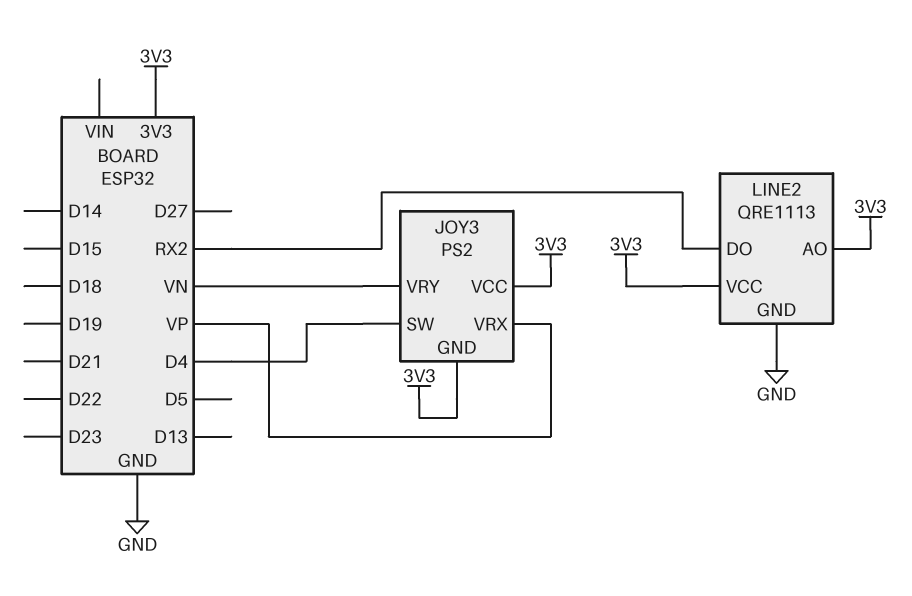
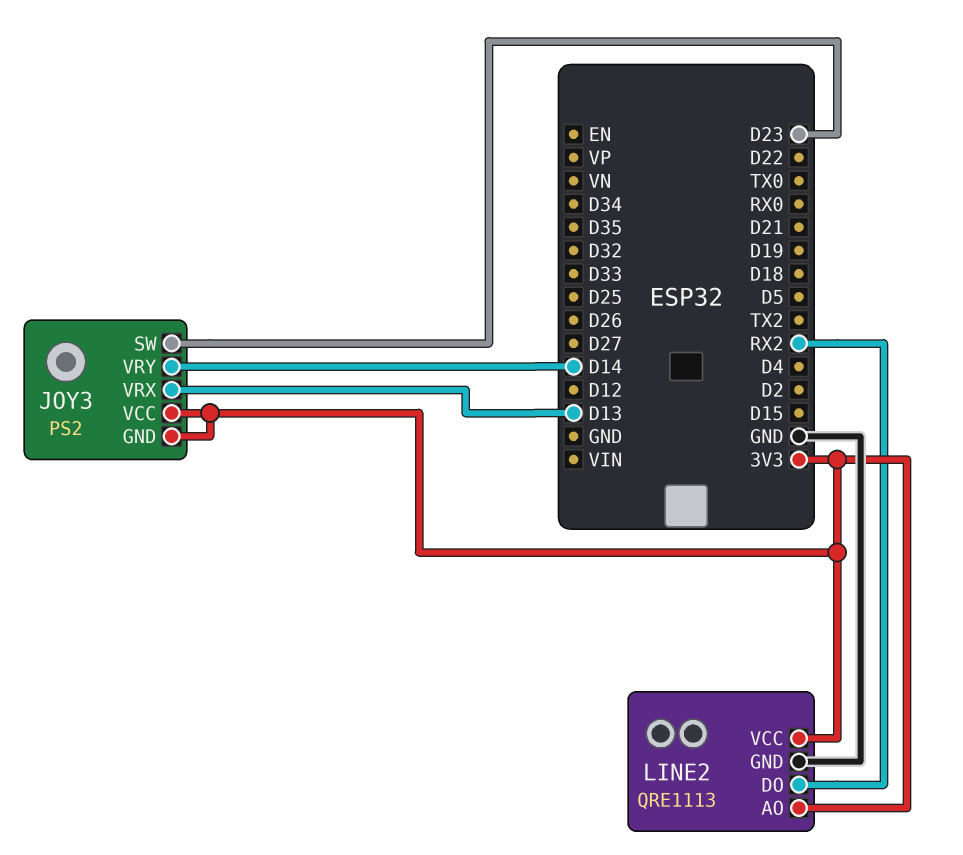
JOY3 pin SW: D4 -> D23
JOY3 pin VRX: VP -> D13
JOY3 pin VRY: VN -> D14

